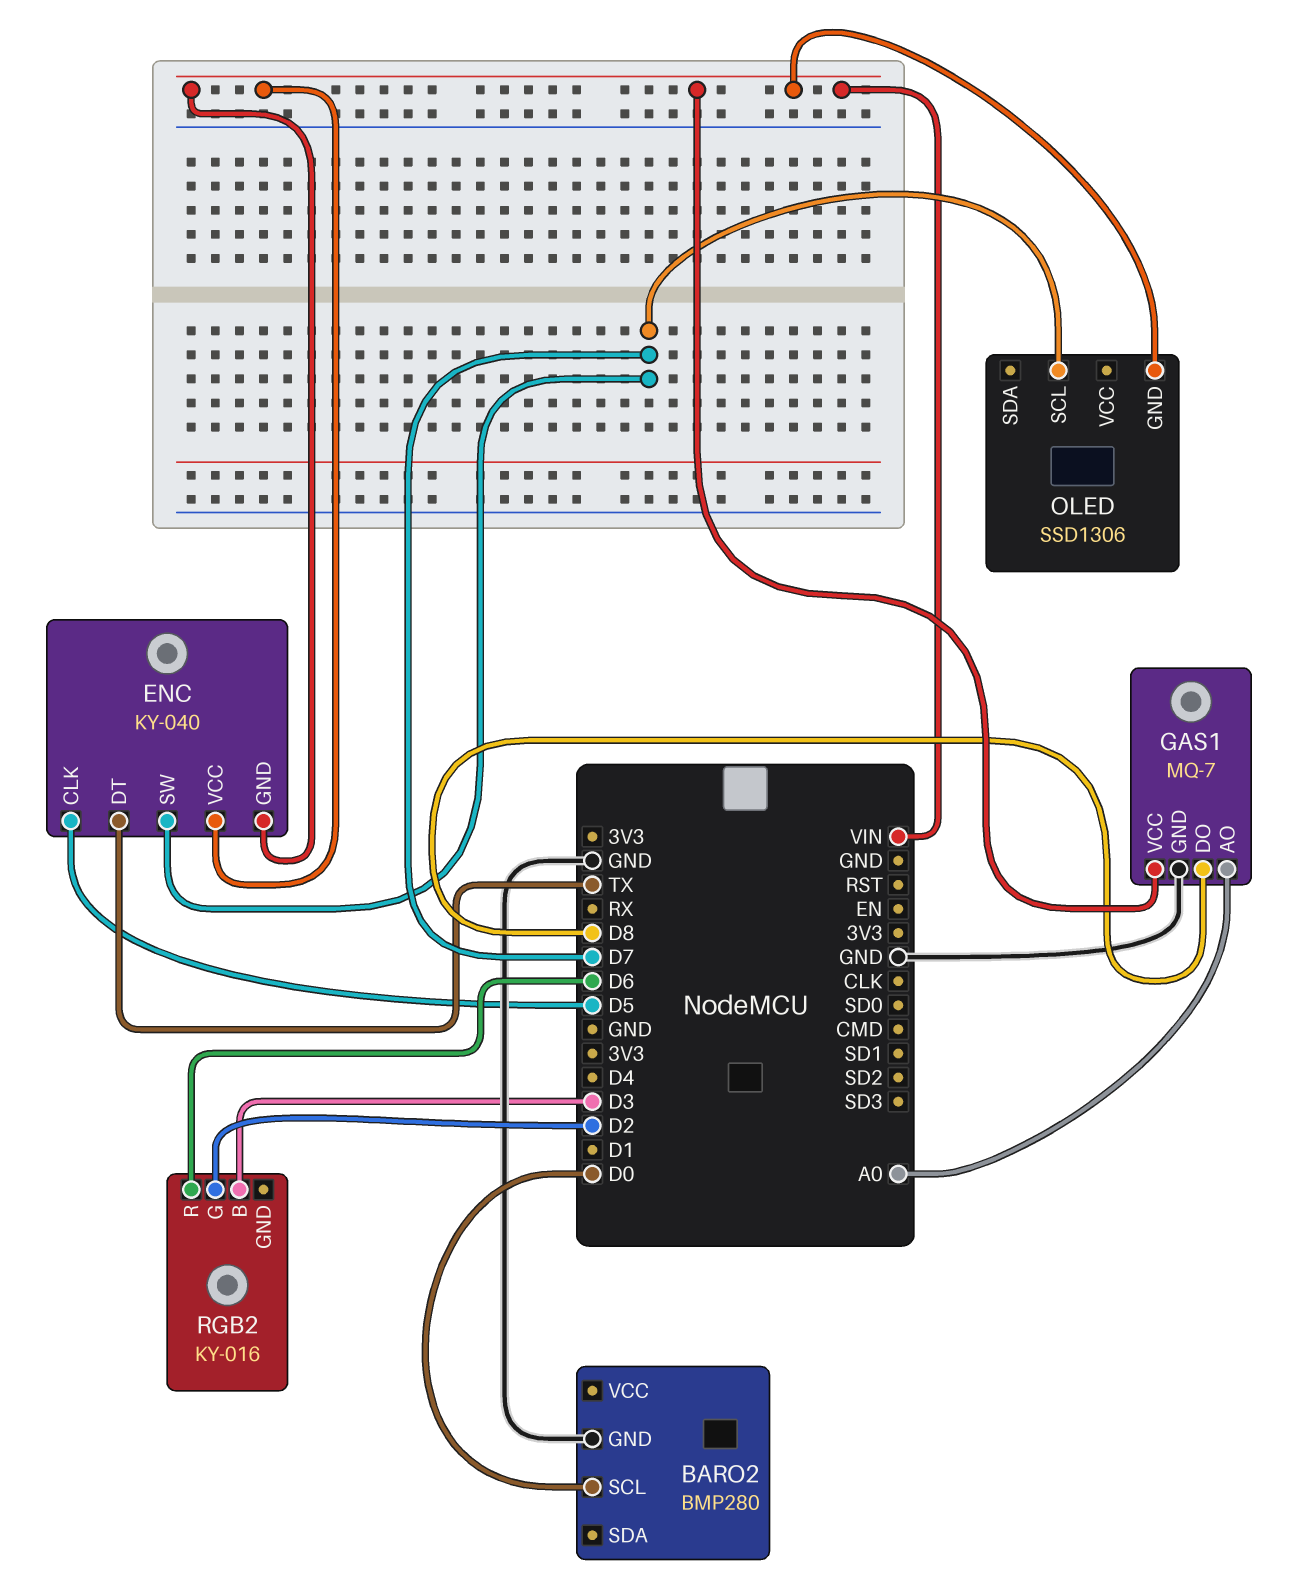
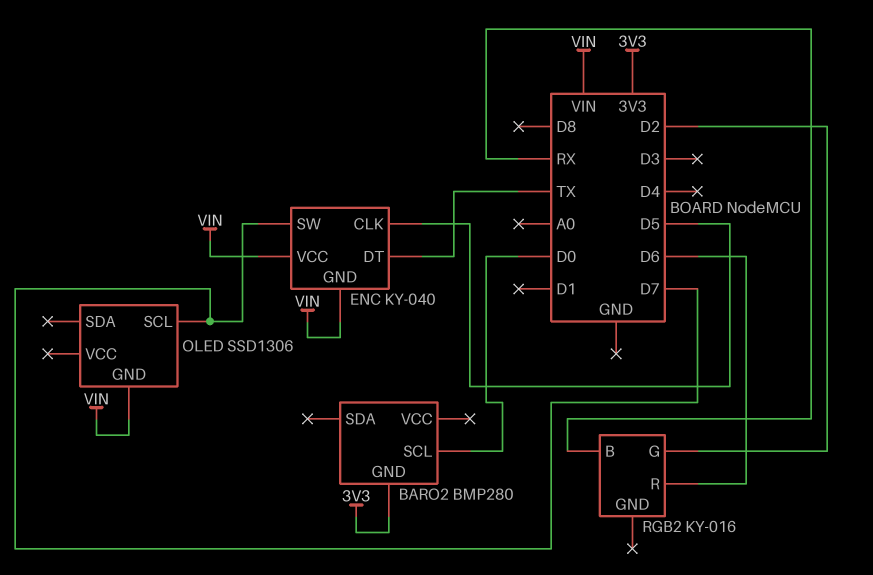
BARO2 pin GND: GND -> 3V3
GAS1: MQ-7 -> none
GAS1 pin AO: A0 -> none
GAS1 pin DO: D8 -> none
GAS1 pin GND: GND -> none
GAS1 pin VCC: VIN -> none
RGB2 pin B: D3 -> RX

